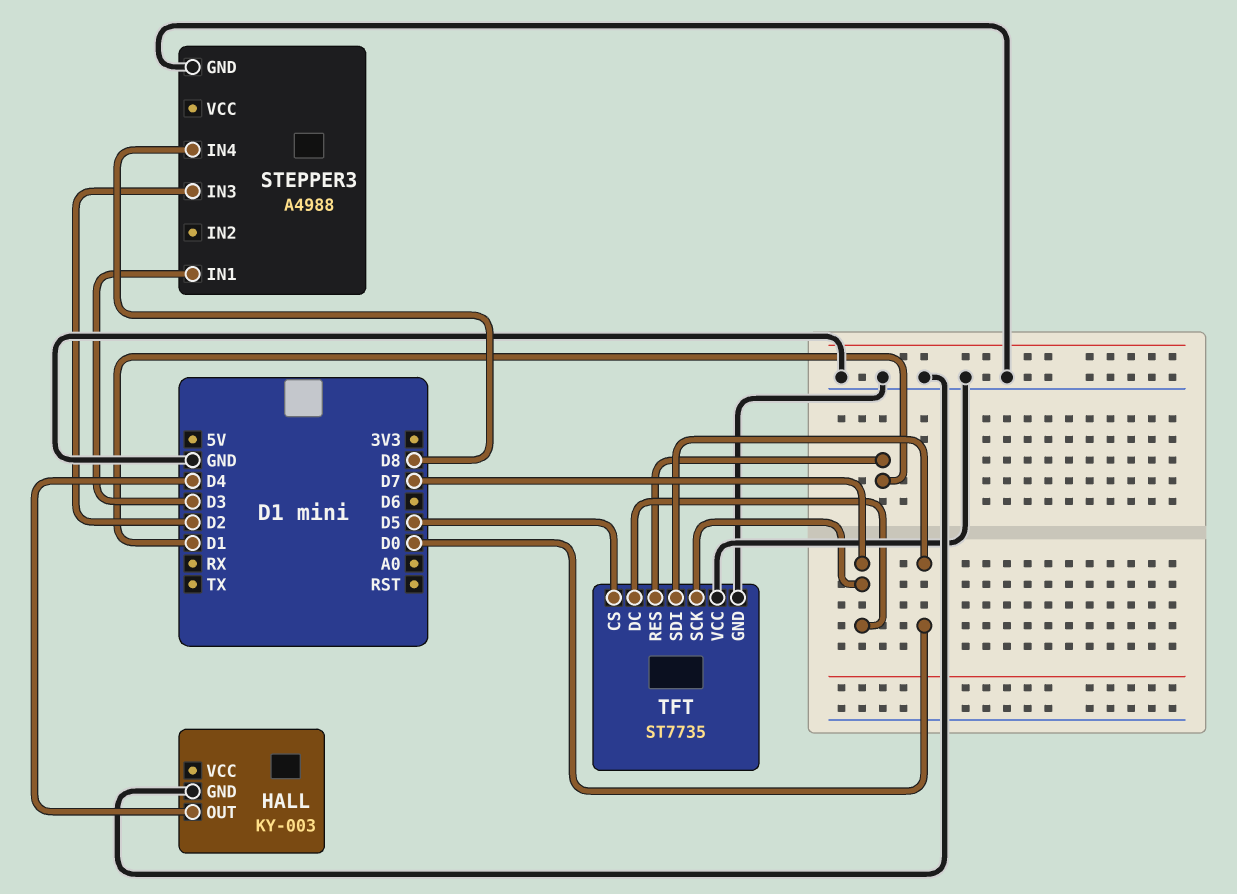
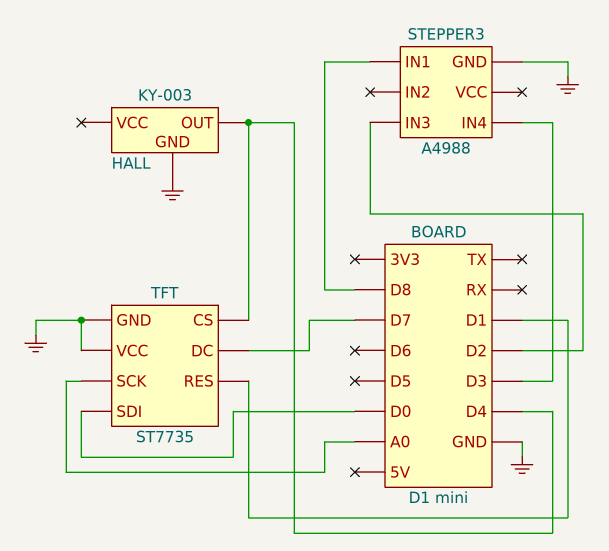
STEPPER3 pin IN1: D3 -> D8
STEPPER3 pin IN4: D8 -> D3
TFT pin CS: D5 -> D4
TFT pin SCK: D7 -> A0

